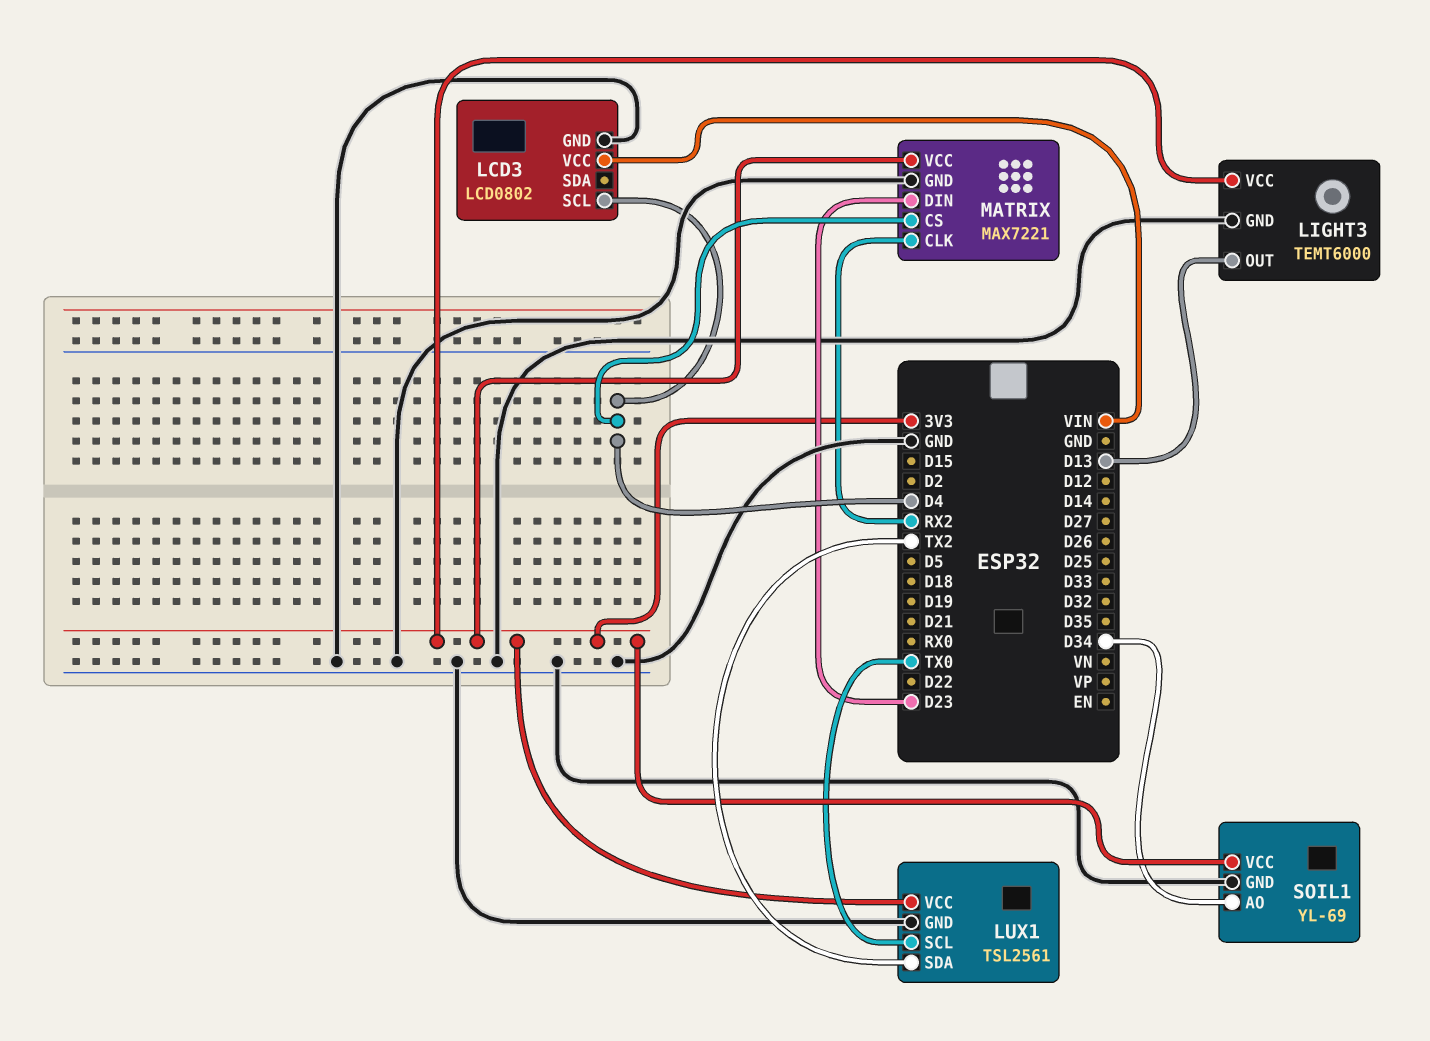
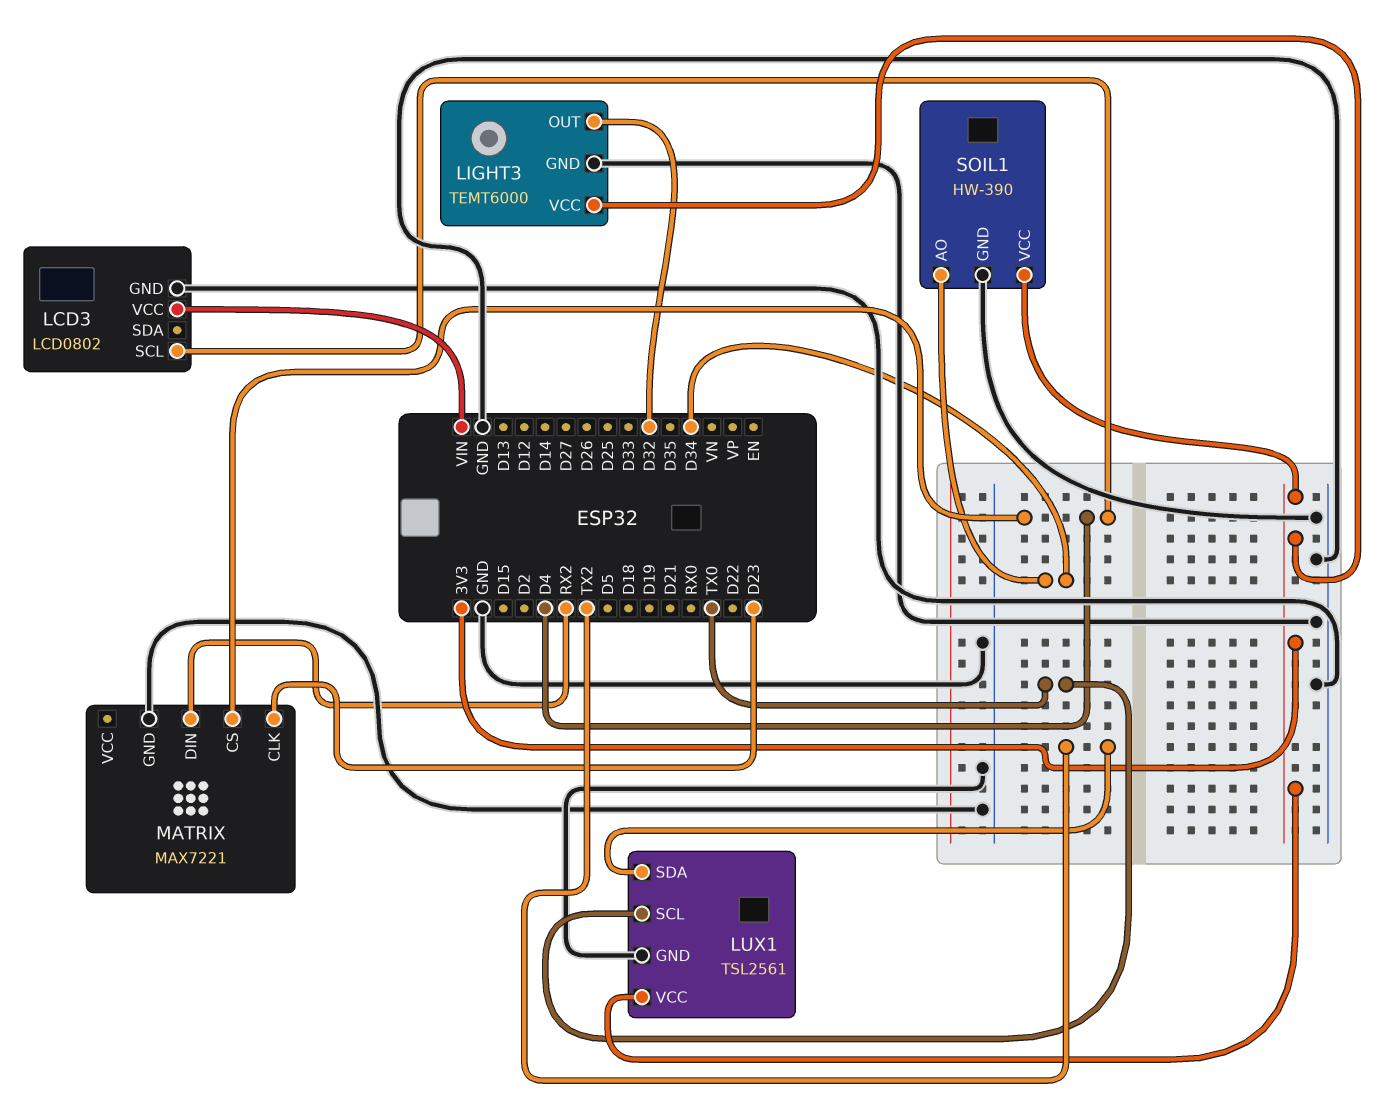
LIGHT3 pin OUT: D13 -> D32
MATRIX pin CLK: RX2 -> D23
MATRIX pin DIN: D23 -> RX2
MATRIX pin VCC: 3V3 -> none
SOIL1: YL-69 -> HW-390

